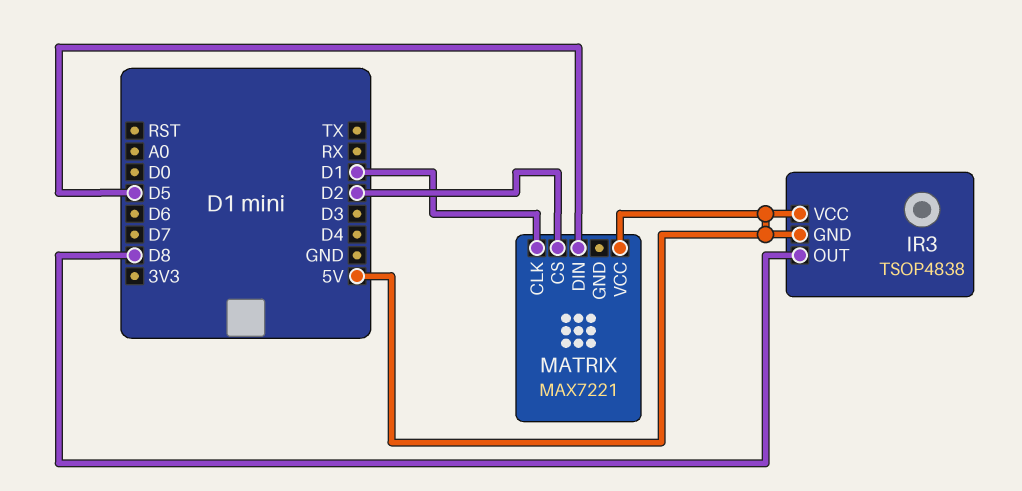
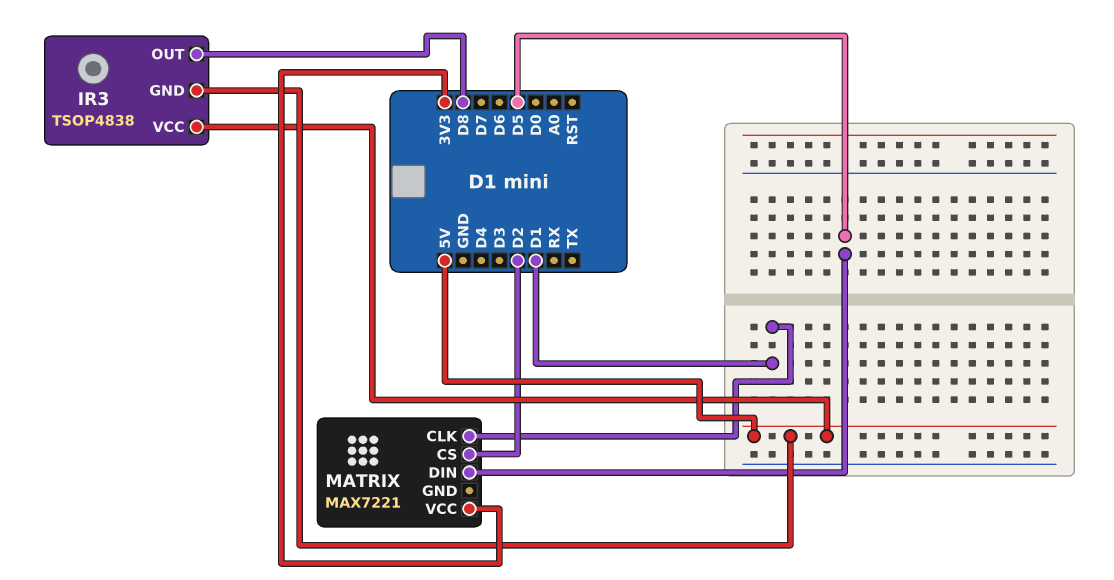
MATRIX pin VCC: 5V -> 3V3

